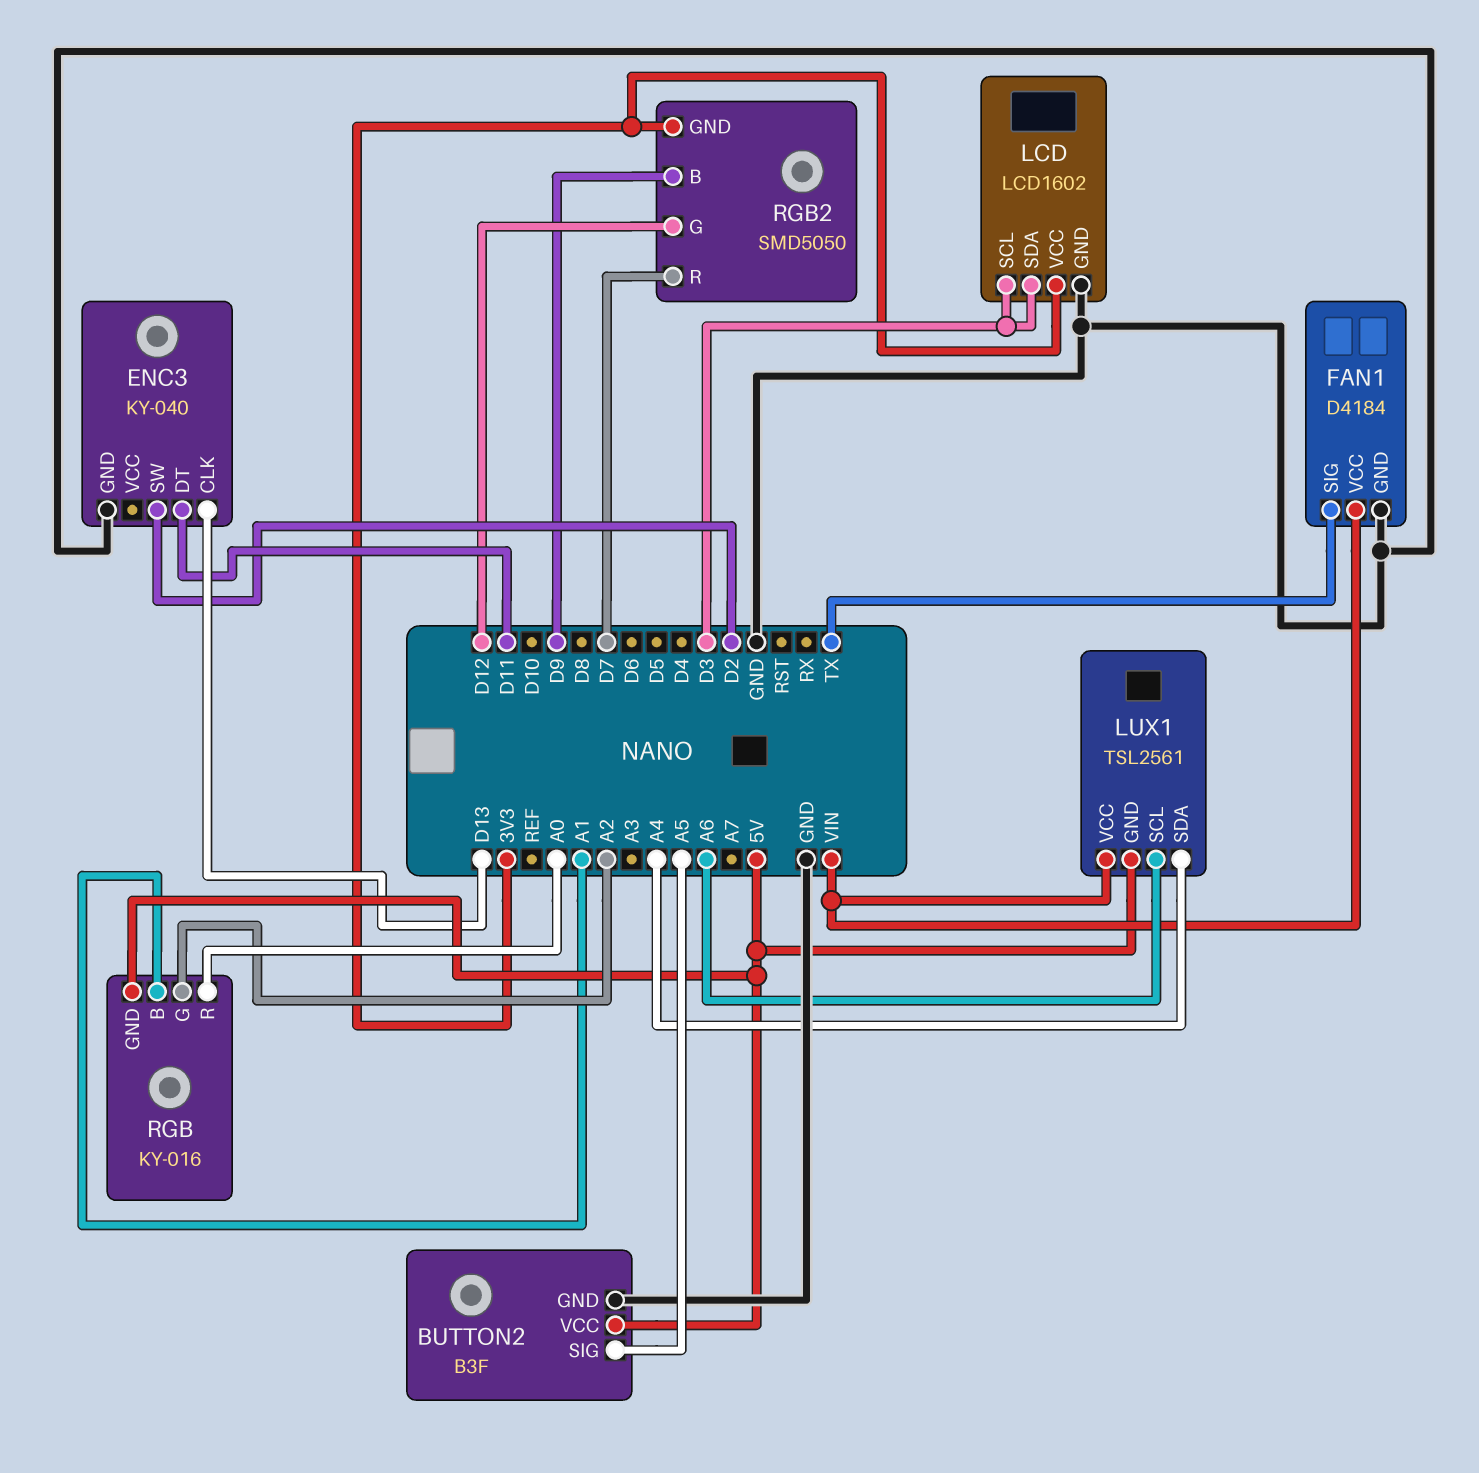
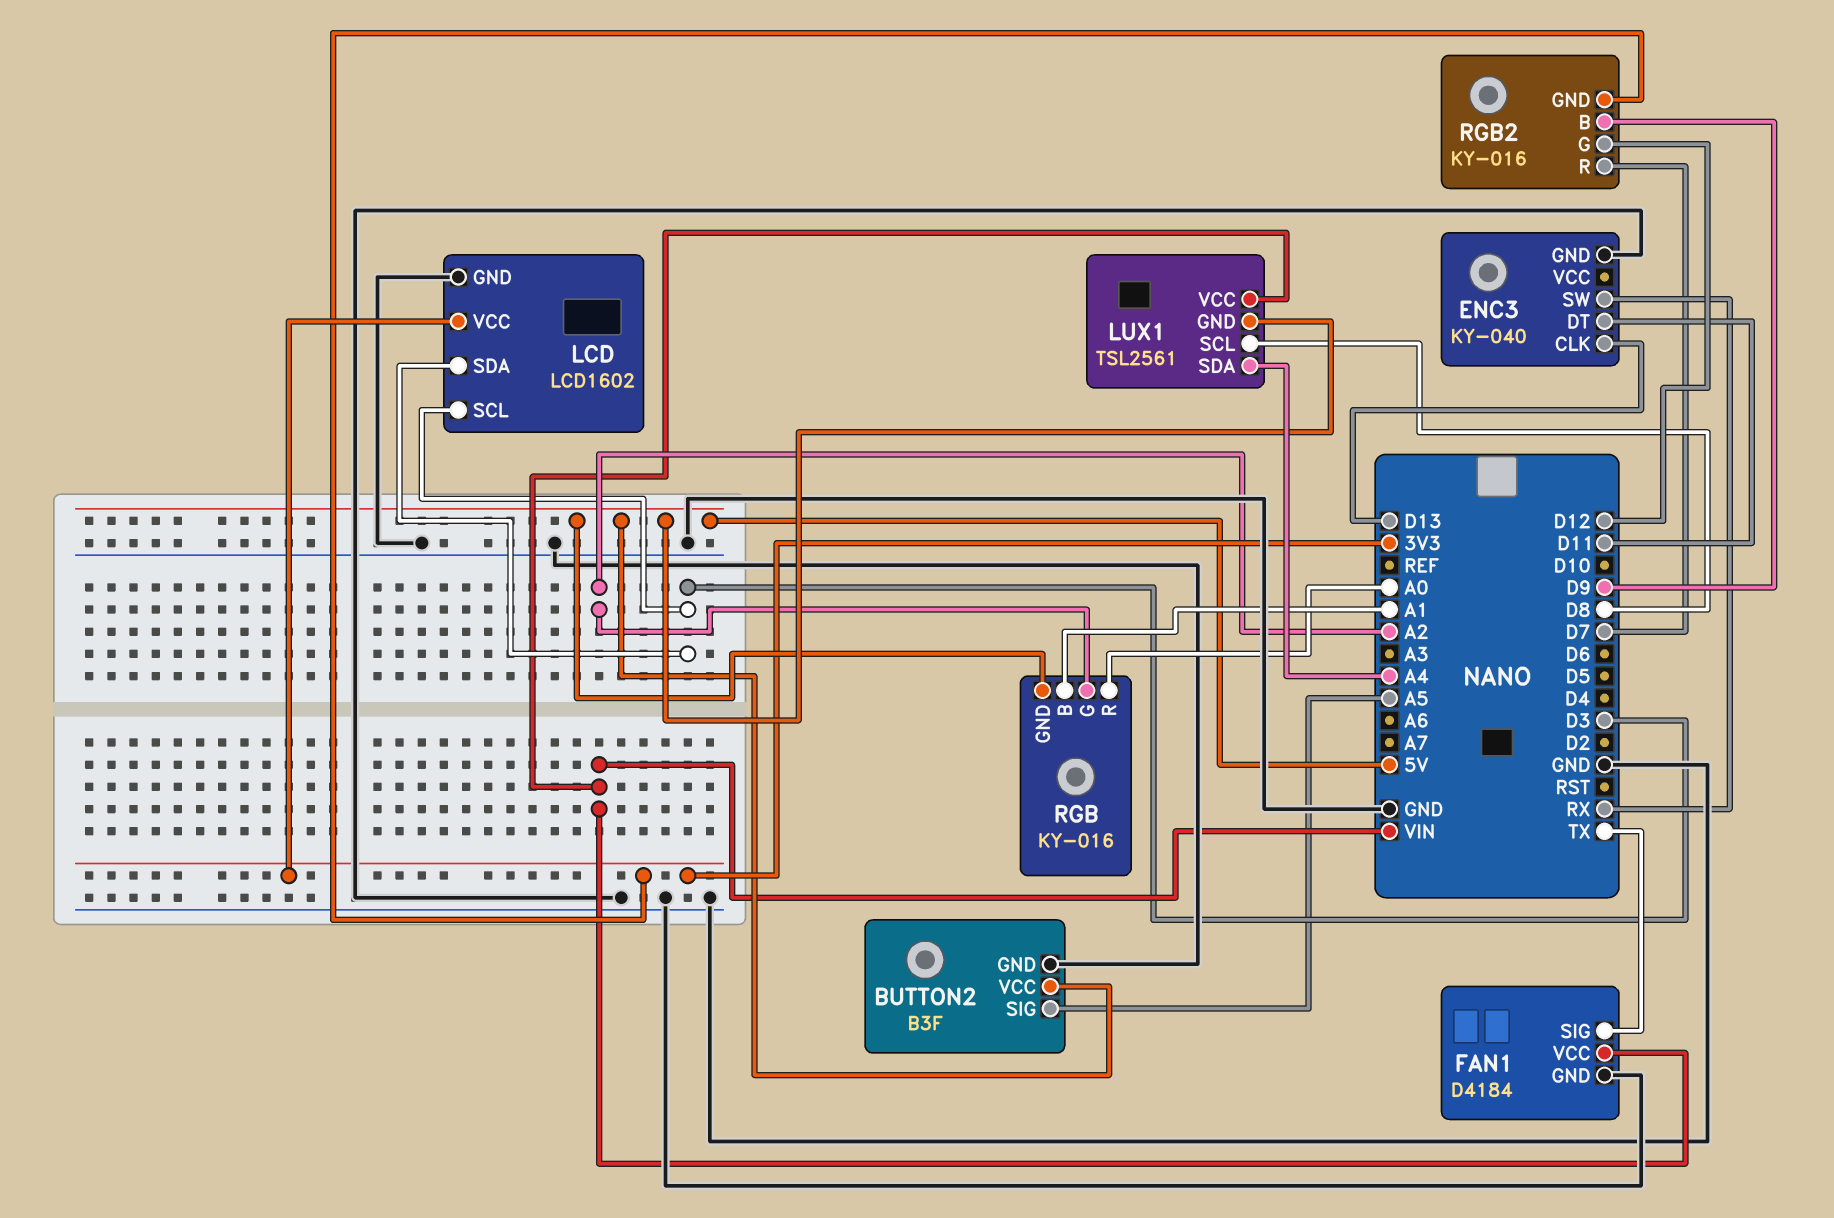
ENC3 pin SW: D2 -> RX
LUX1 pin SCL: A6 -> D8
RGB2: SMD5050 -> KY-016

